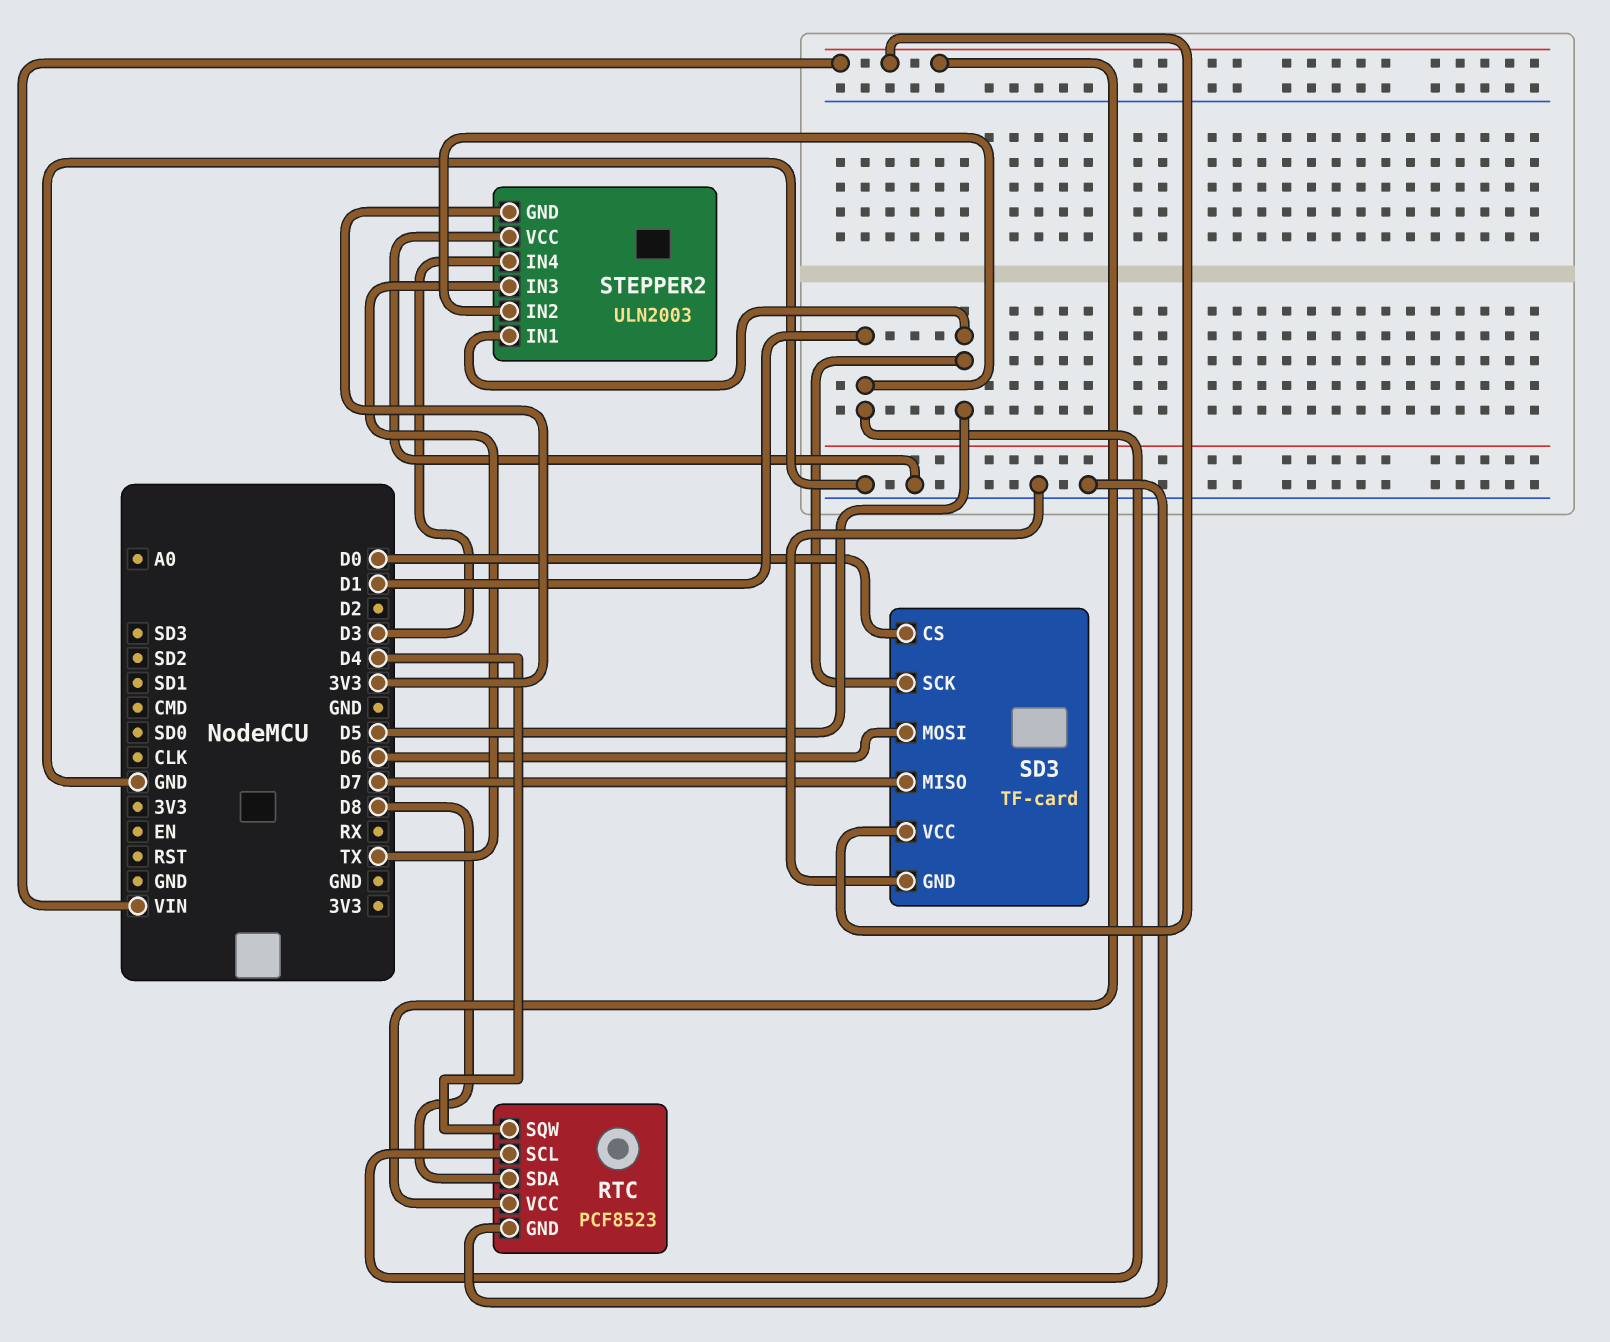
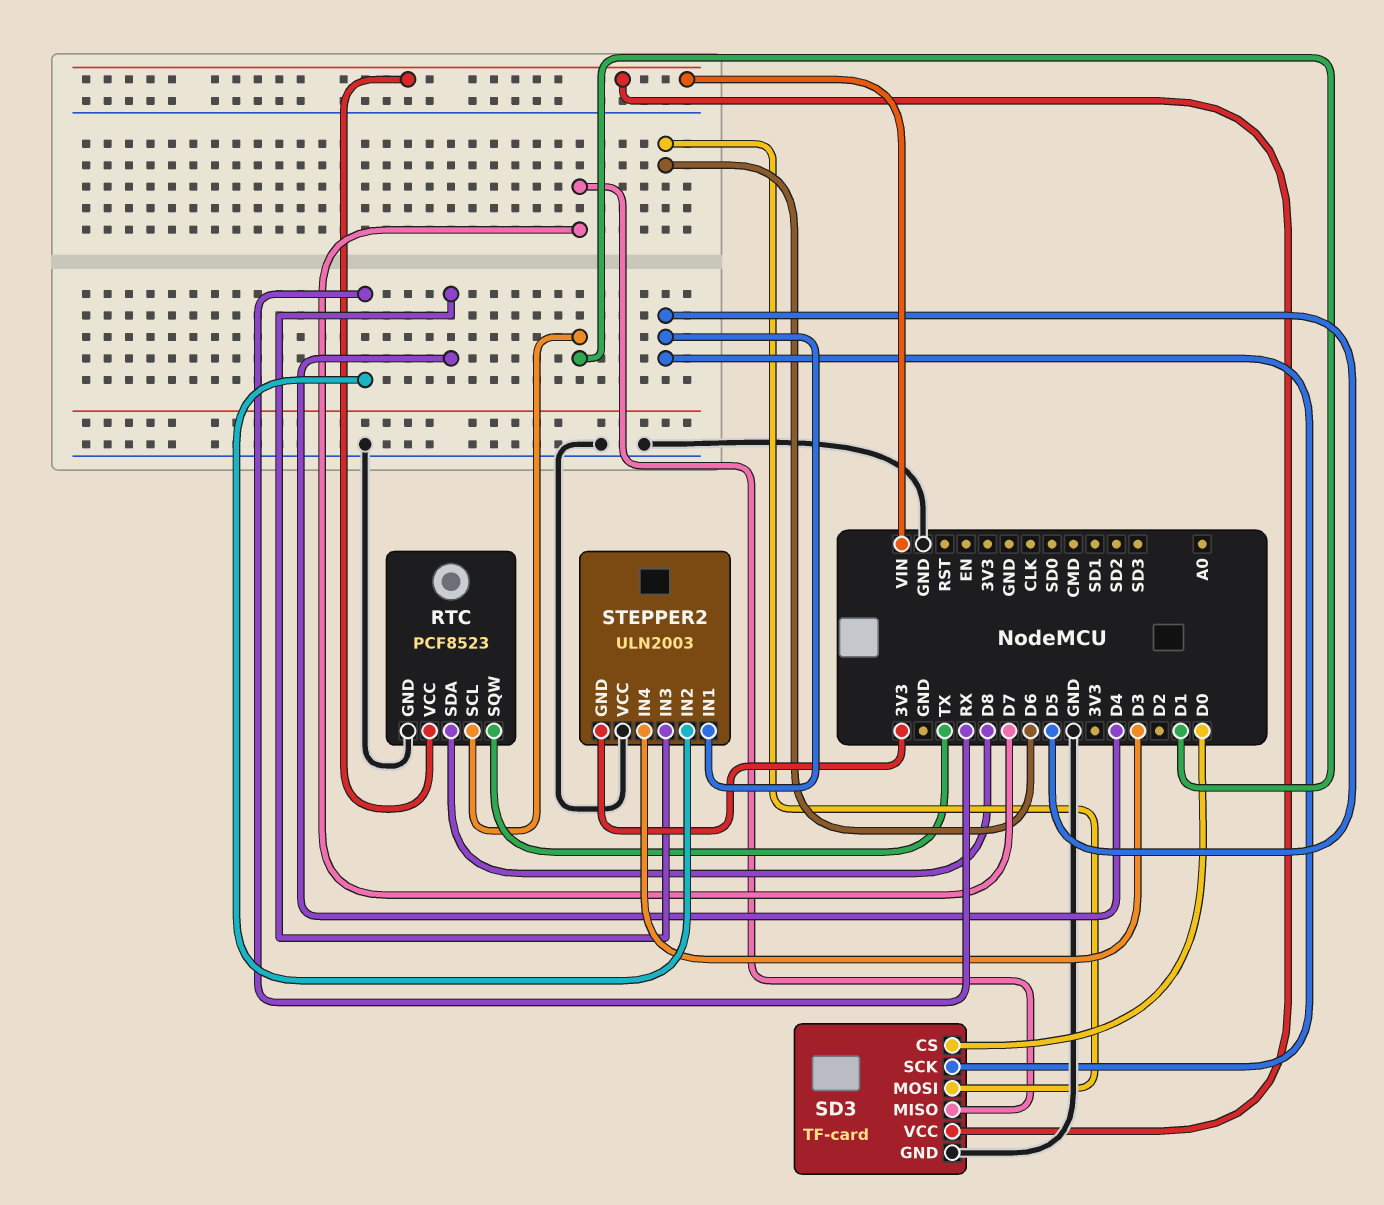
RTC pin SQW: D4 -> TX
STEPPER2 pin IN2: D1 -> RX
STEPPER2 pin IN3: TX -> D4

